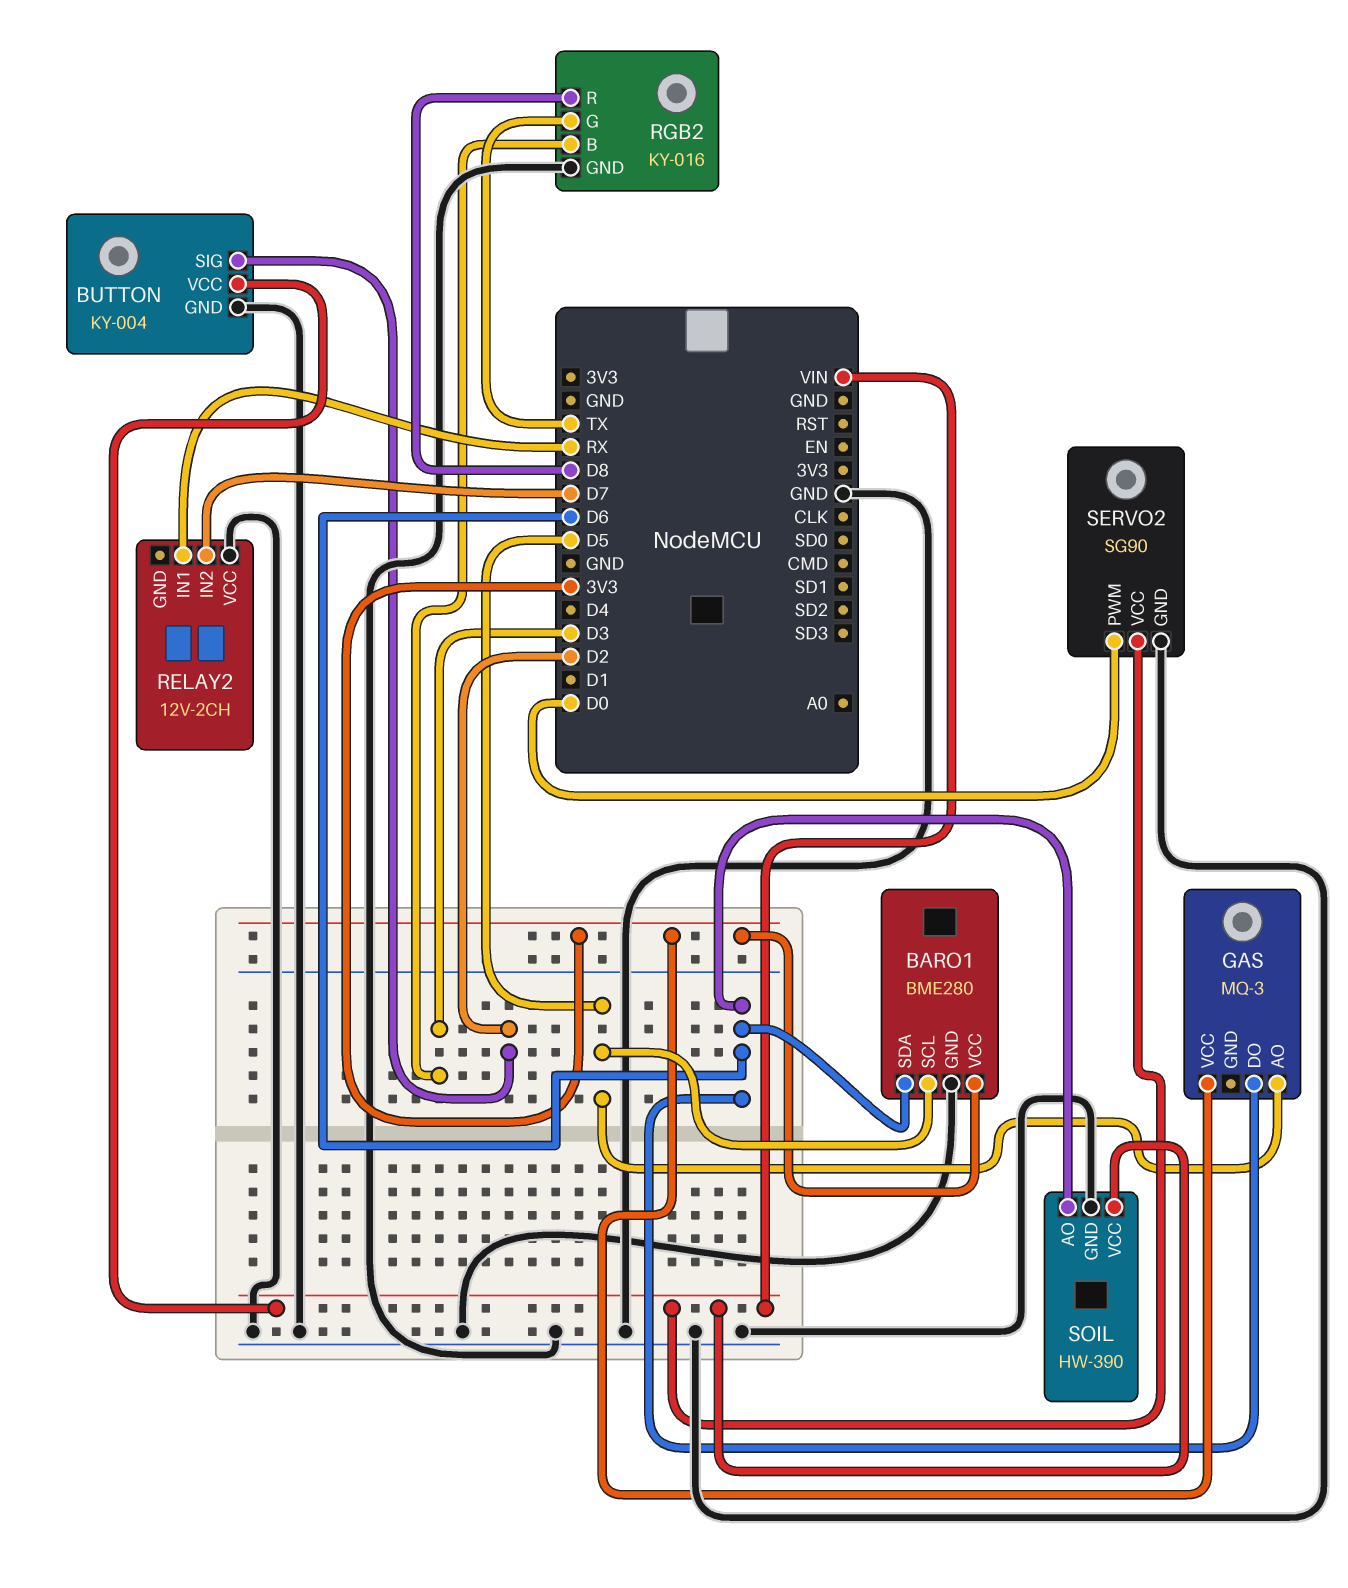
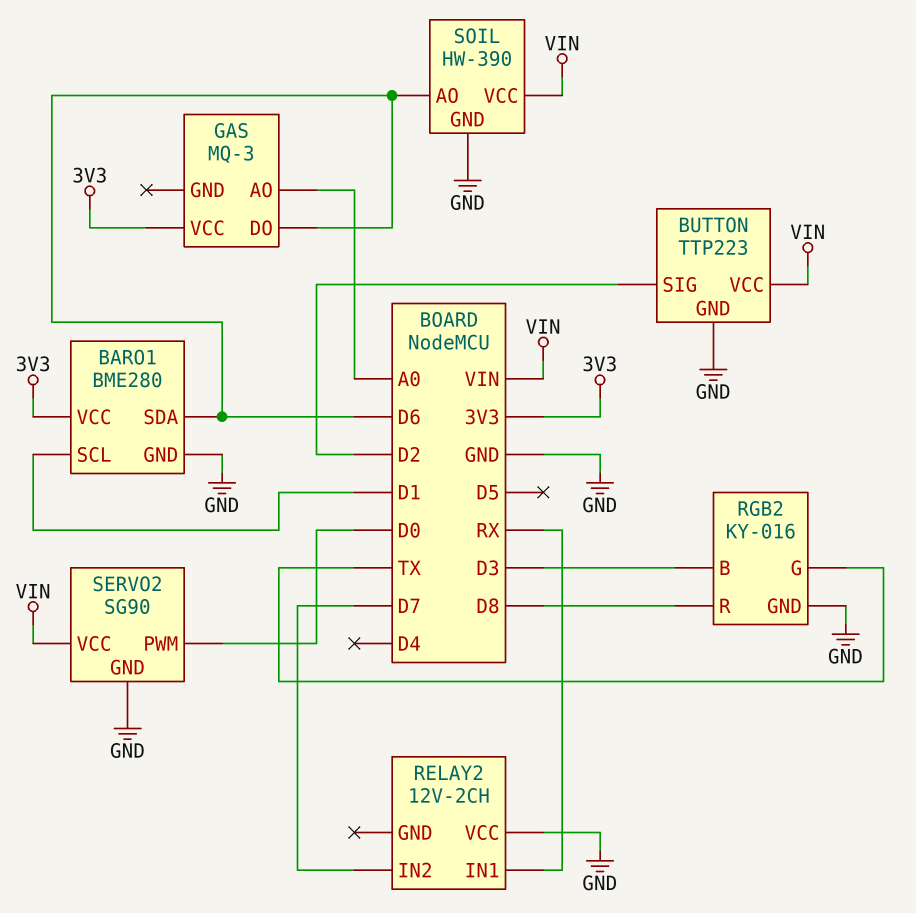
BARO1 pin SCL: D5 -> D1
BUTTON: KY-004 -> TTP223
GAS pin AO: D5 -> A0

